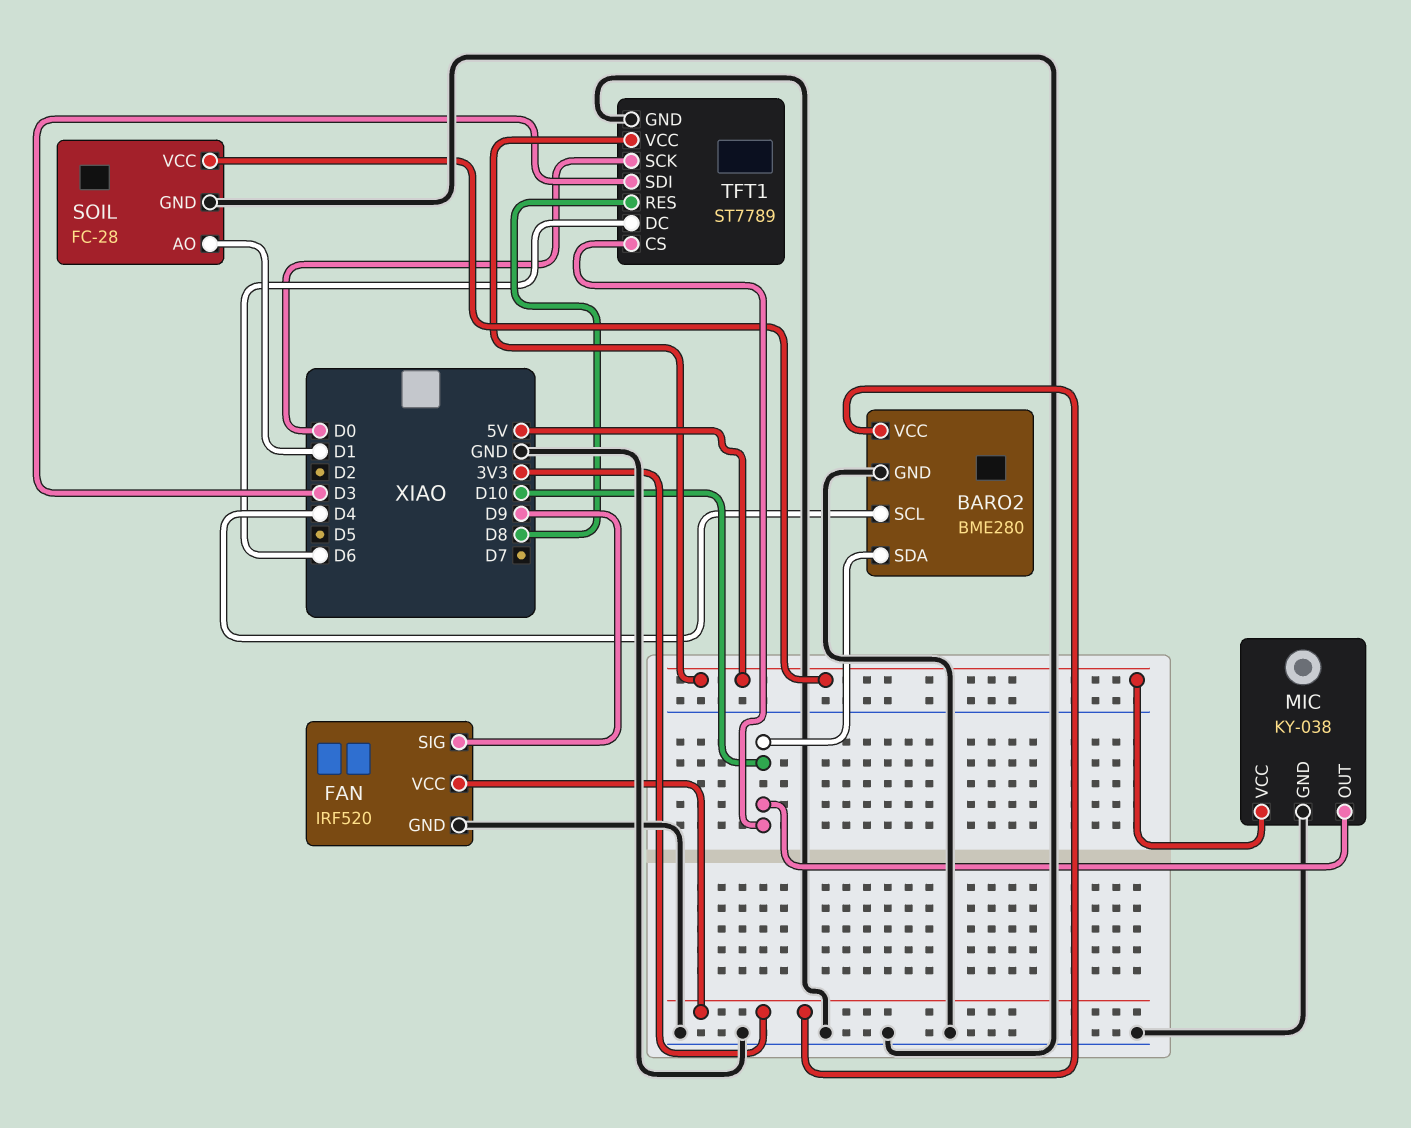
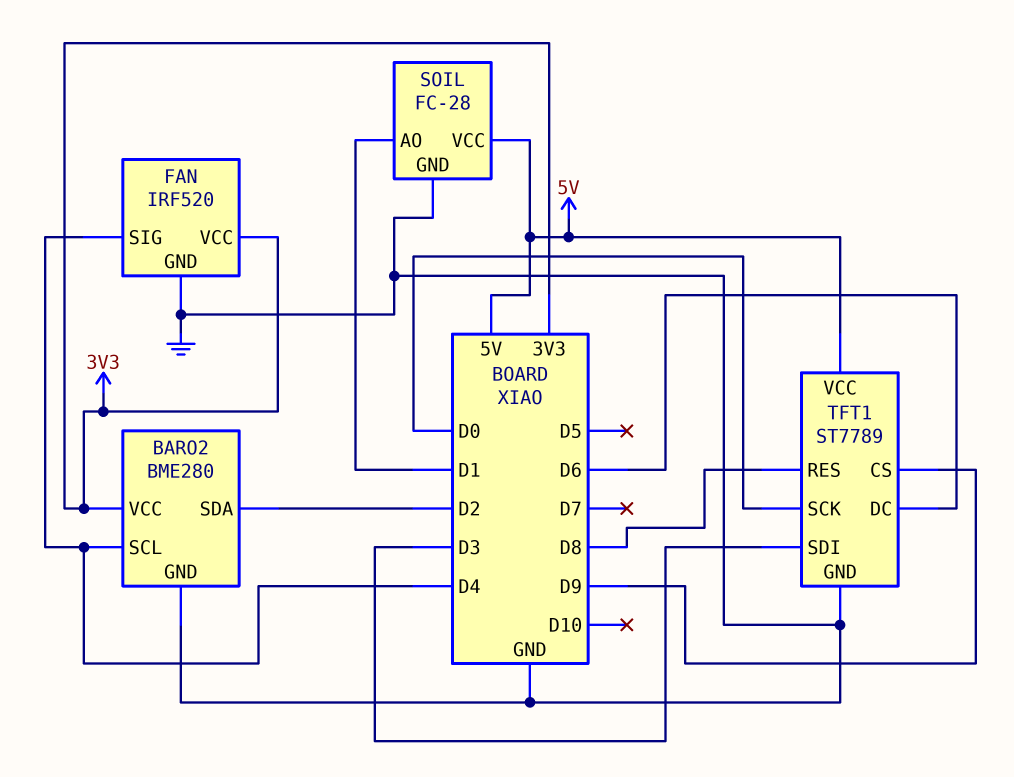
BARO2 pin SDA: D10 -> D2
FAN pin SIG: D9 -> D4
MIC: KY-038 -> none
MIC pin GND: GND -> none
MIC pin OUT: D10 -> none
MIC pin VCC: 5V -> none
TFT1 pin CS: D10 -> D9

